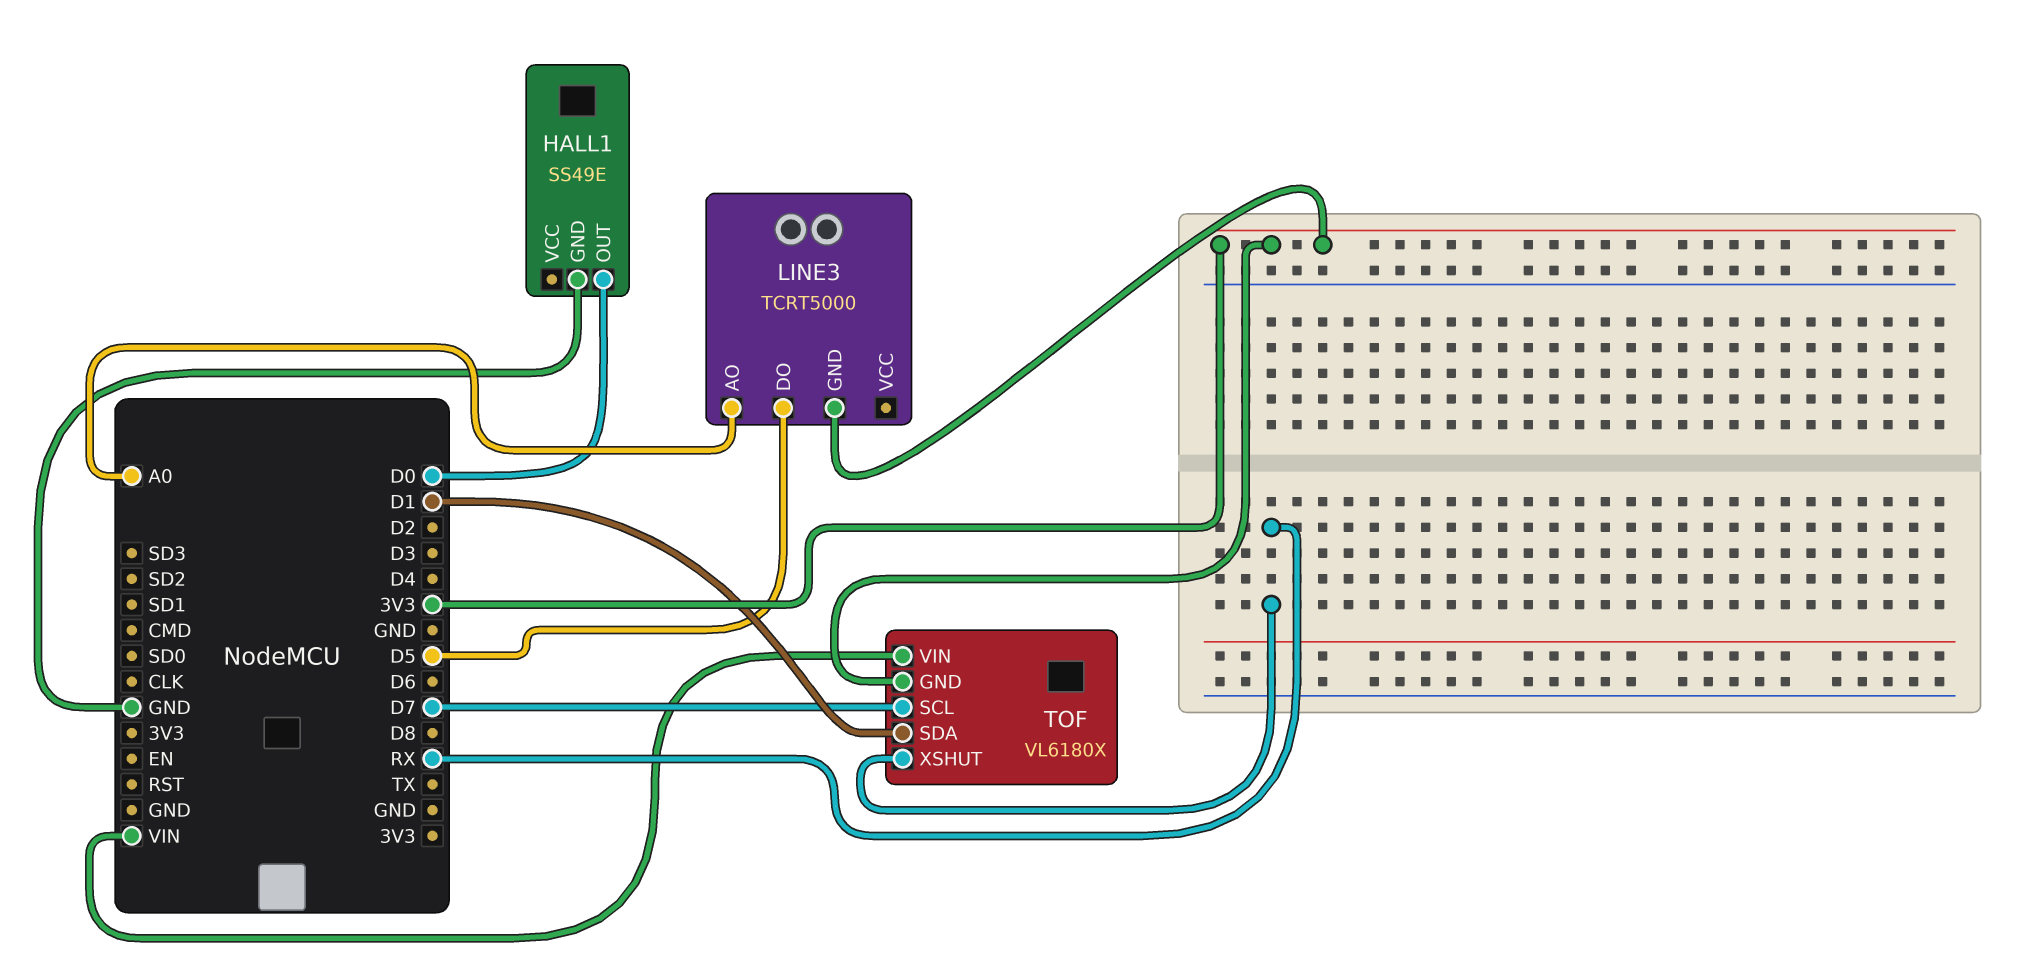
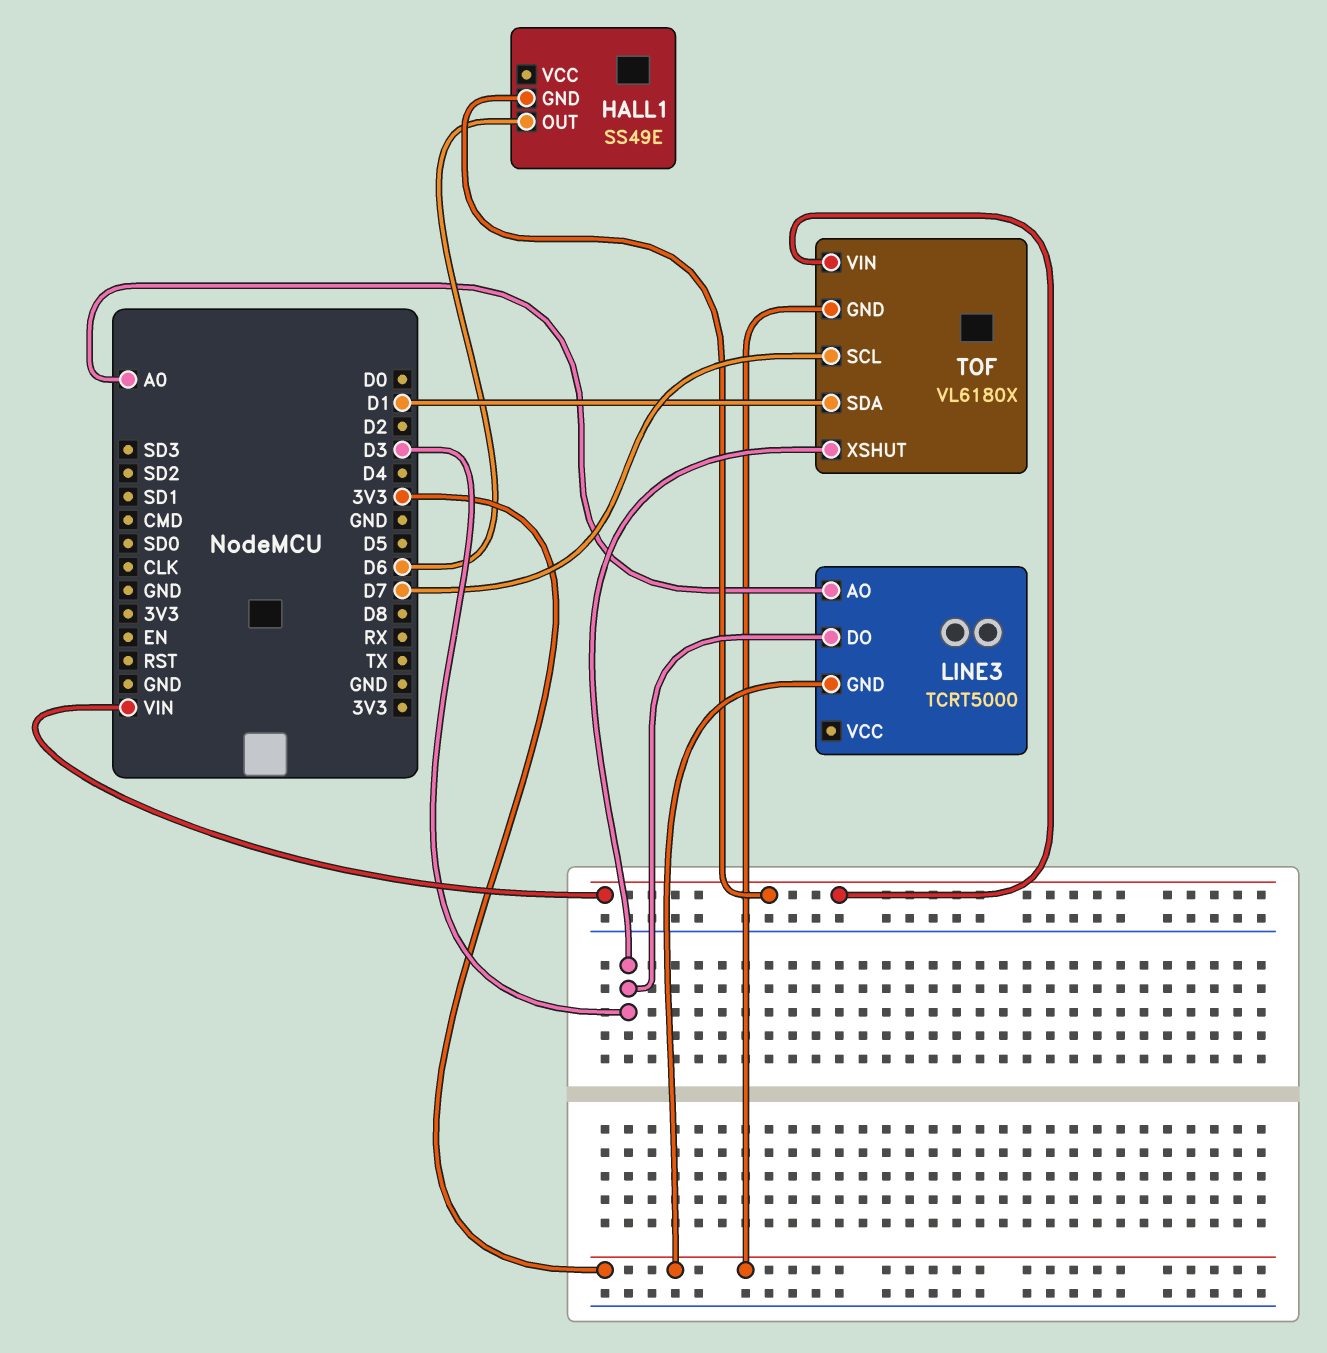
HALL1 pin GND: GND -> VIN
HALL1 pin OUT: D0 -> D6
LINE3 pin DO: D5 -> D3
TOF pin XSHUT: RX -> D3

